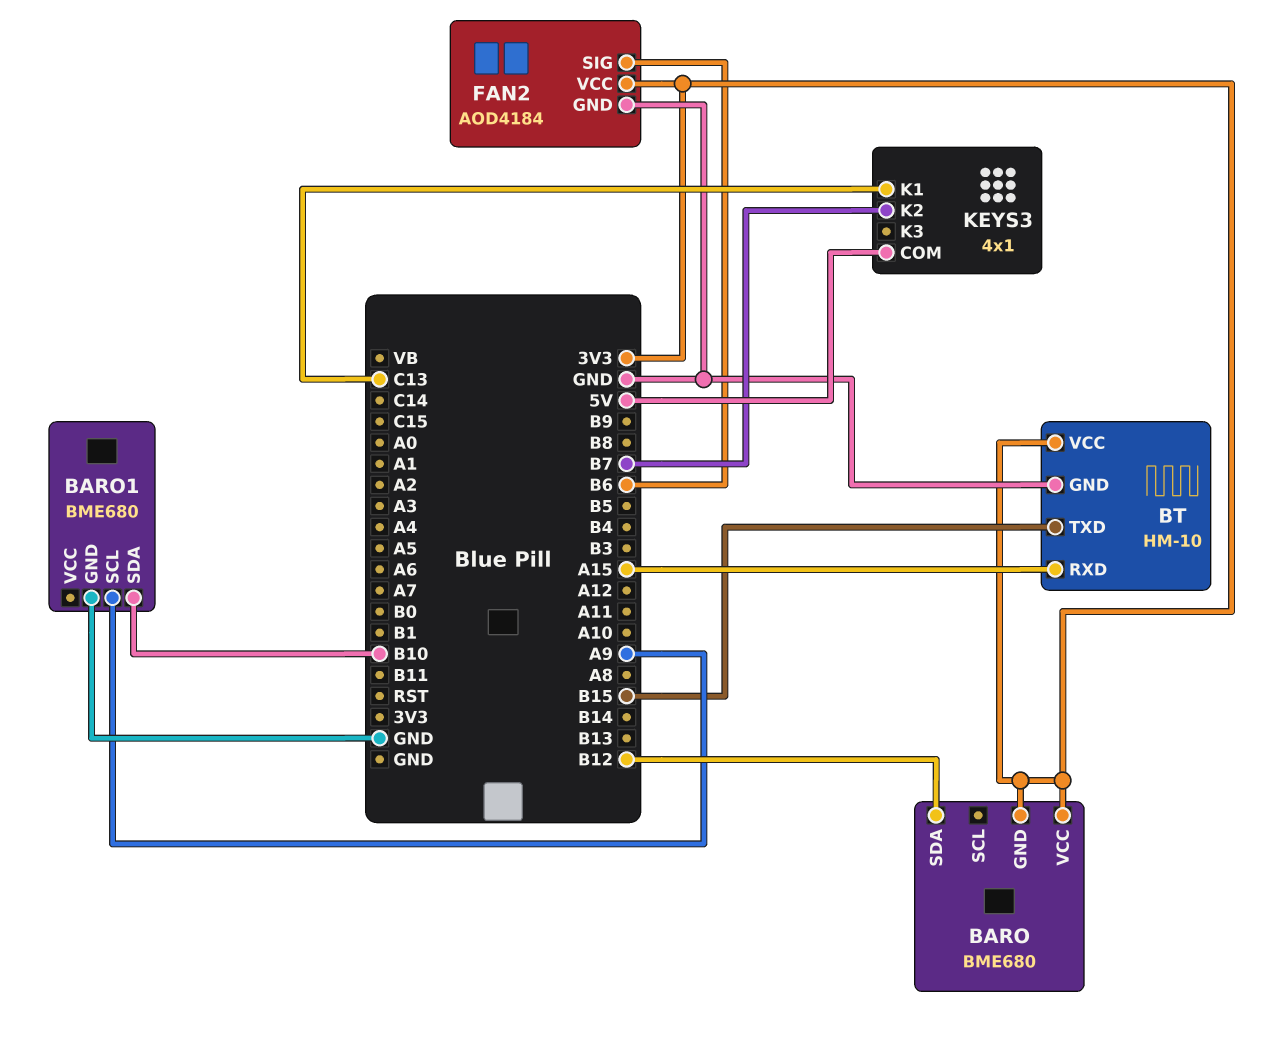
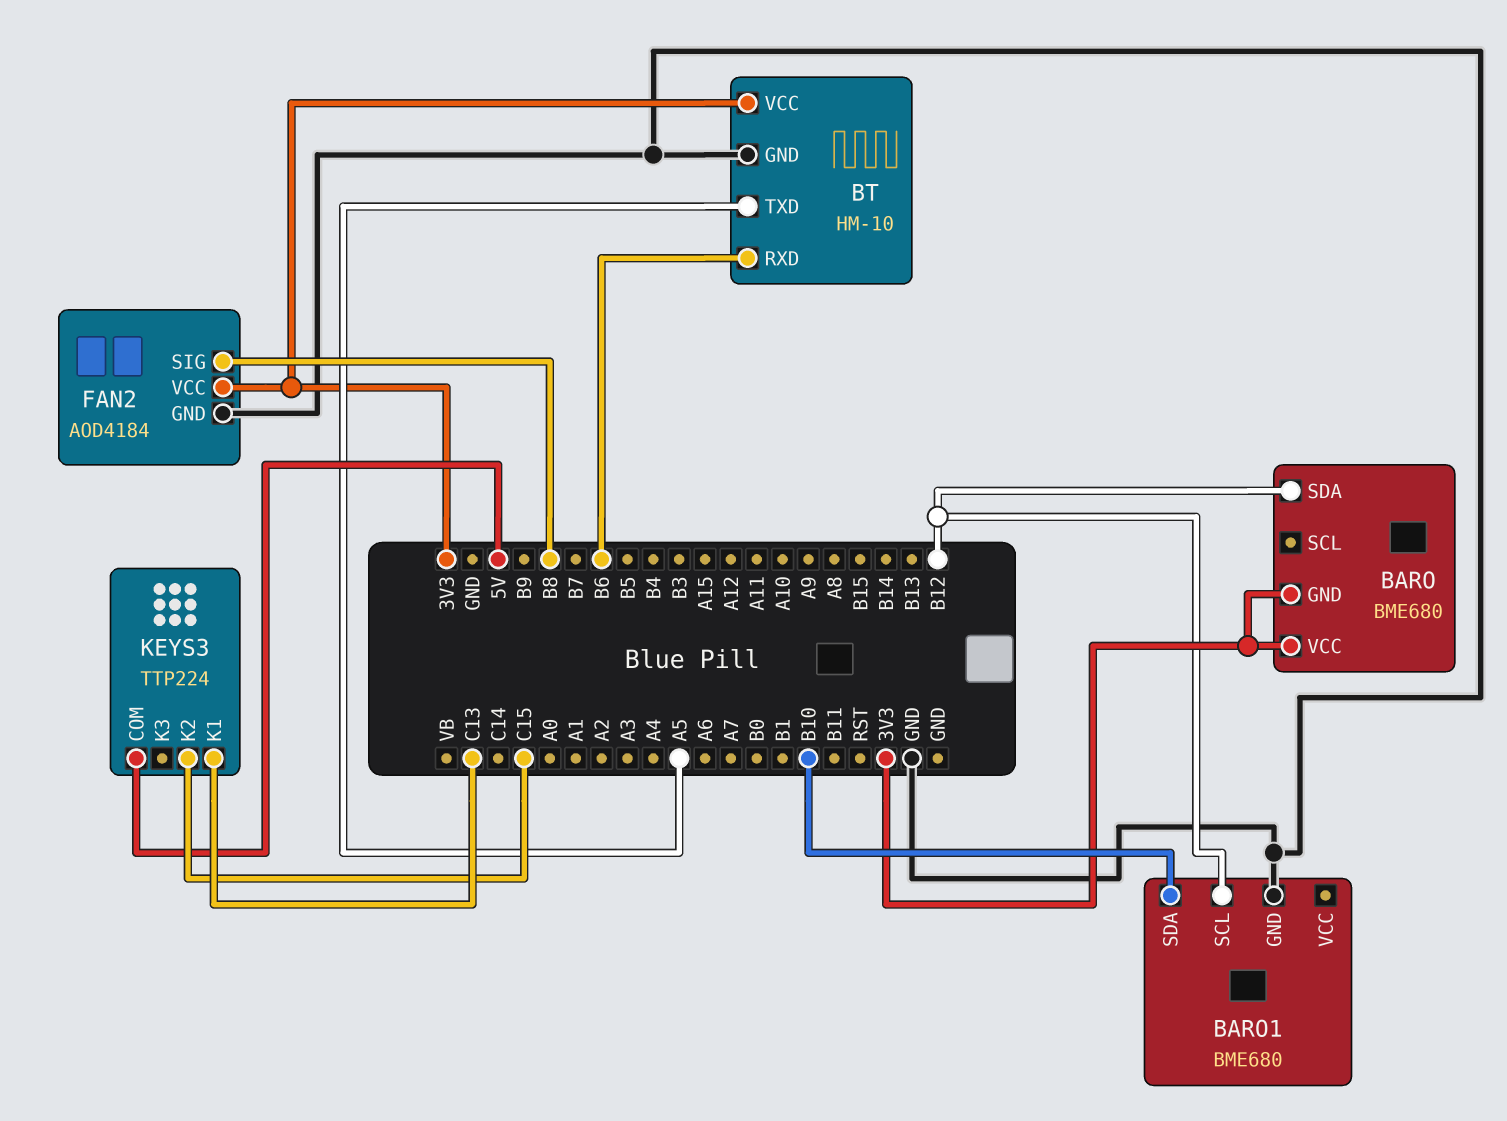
BARO1 pin SCL: A9 -> B12
BT pin RXD: A15 -> B6
BT pin TXD: B15 -> A5
FAN2 pin SIG: B6 -> B8
KEYS3: 4x1 -> TTP224
KEYS3 pin K2: B7 -> C15

